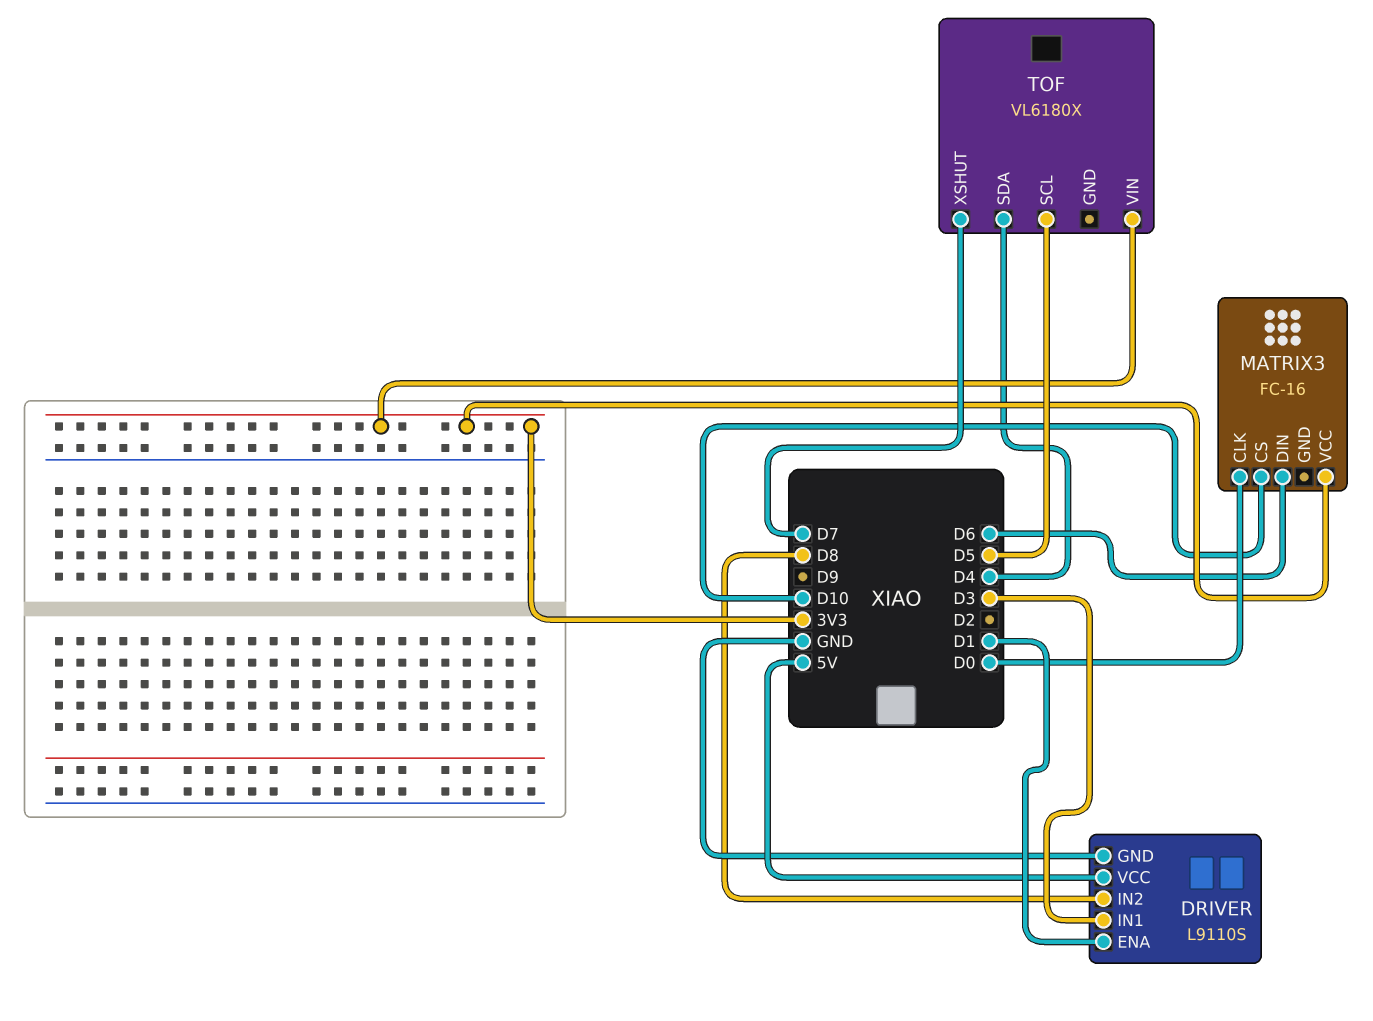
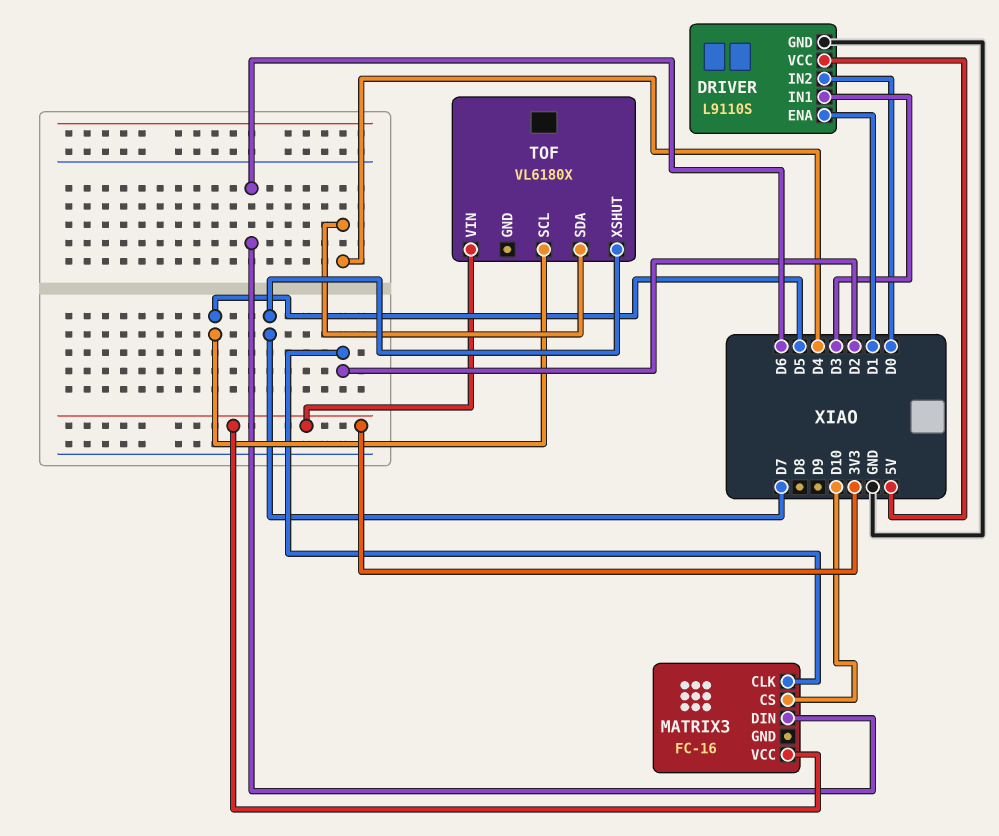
DRIVER pin IN2: D8 -> D0
MATRIX3 pin CLK: D0 -> D2

